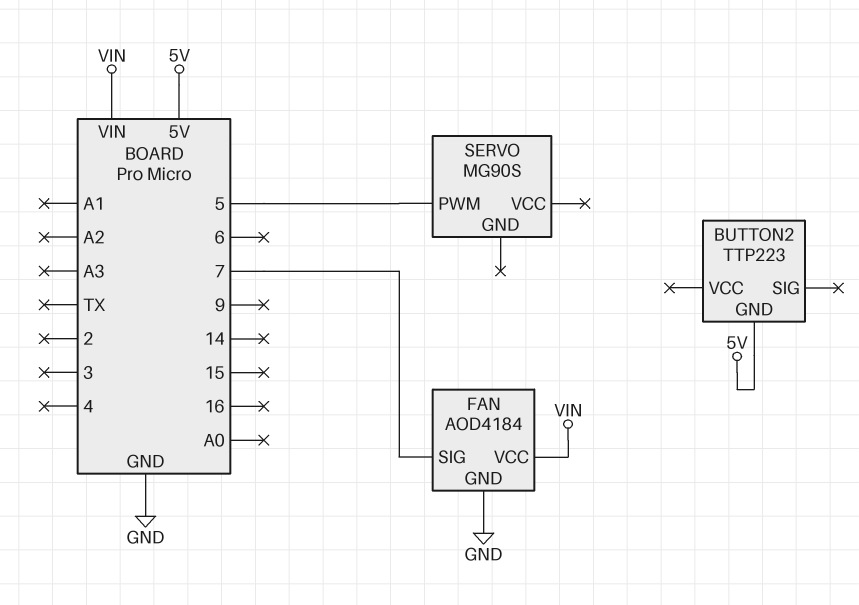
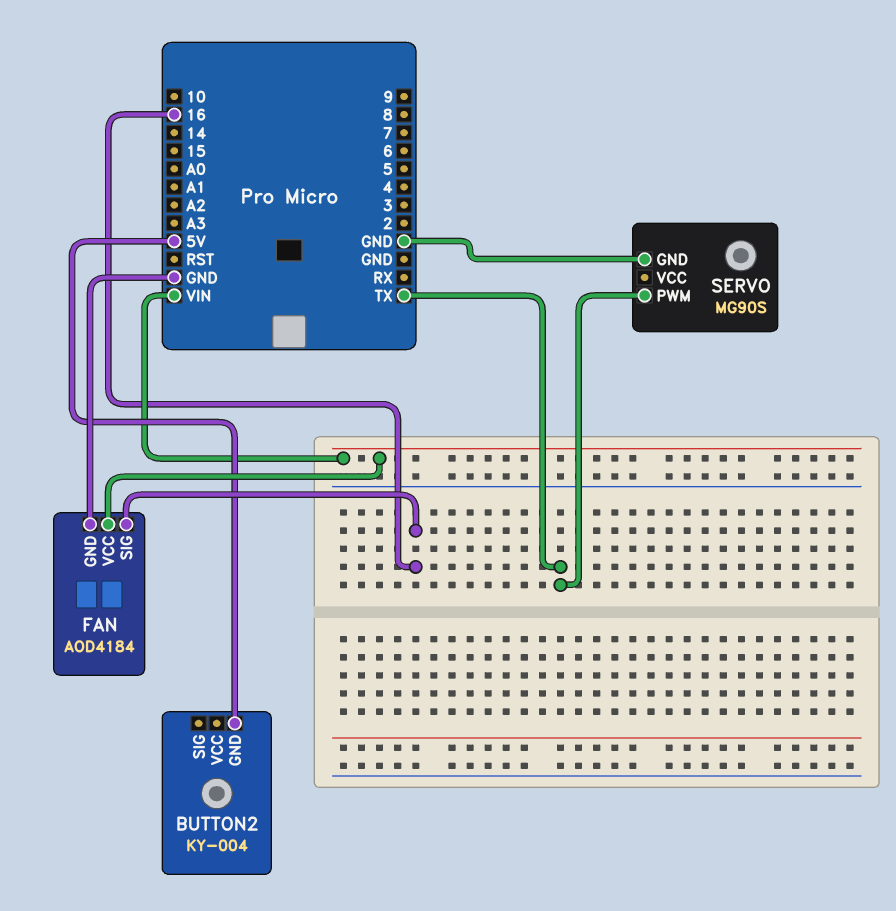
BUTTON2: TTP223 -> KY-004
FAN pin SIG: 7 -> 16
SERVO pin GND: none -> GND
SERVO pin PWM: 5 -> TX

